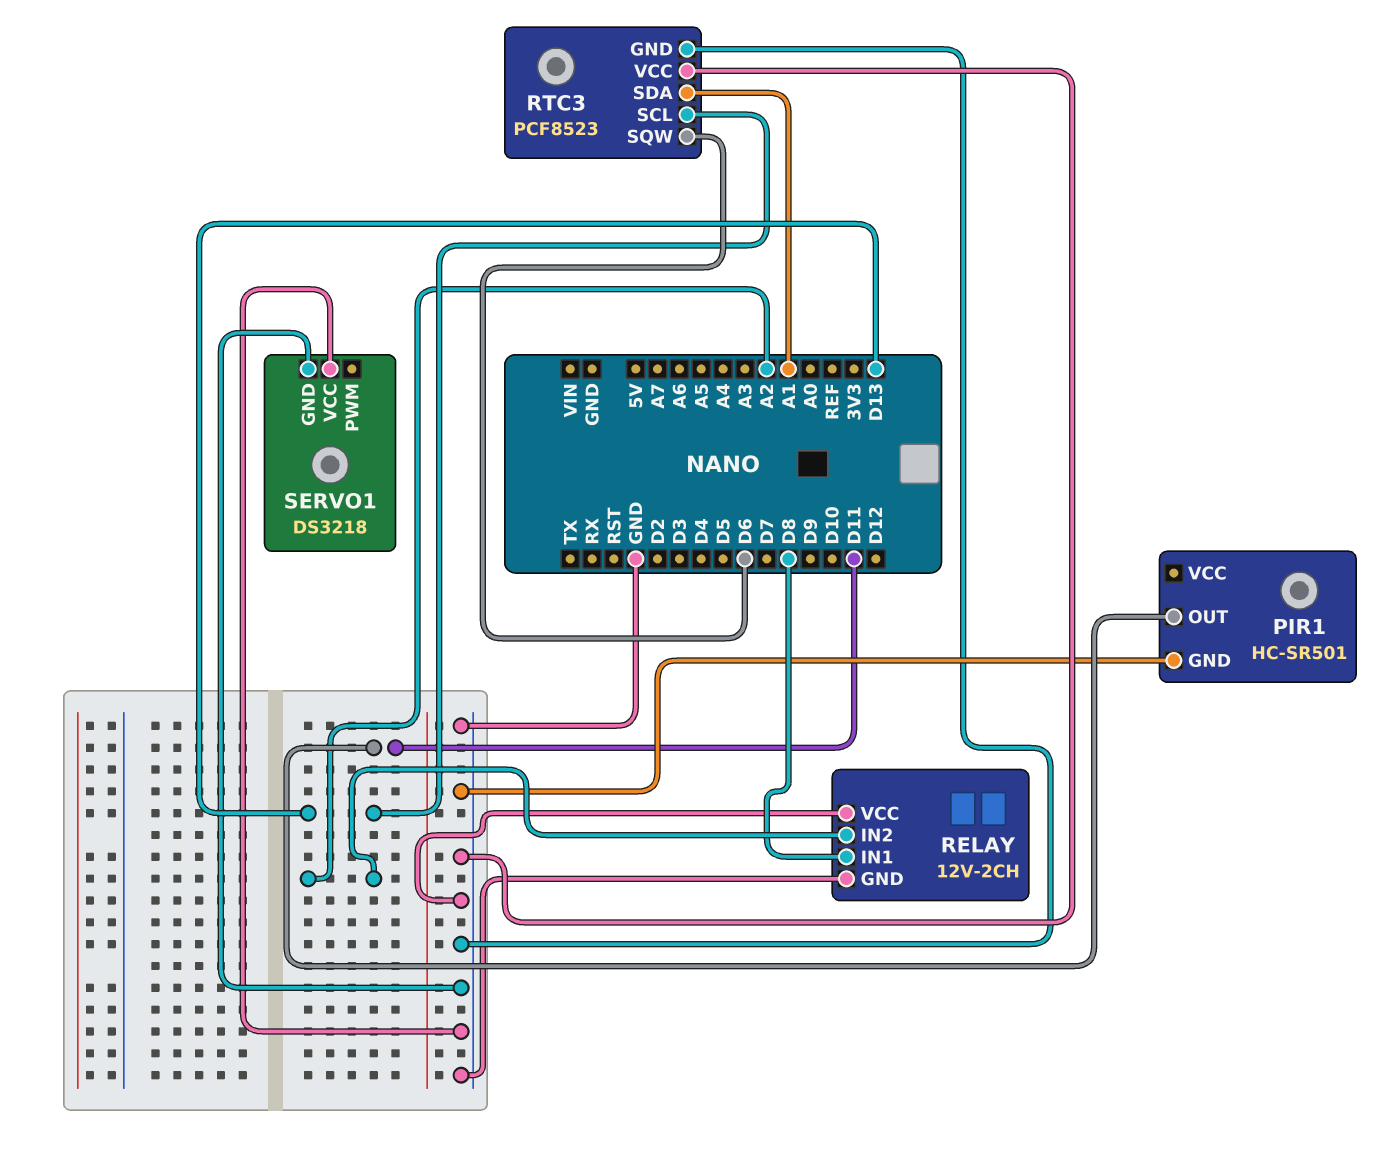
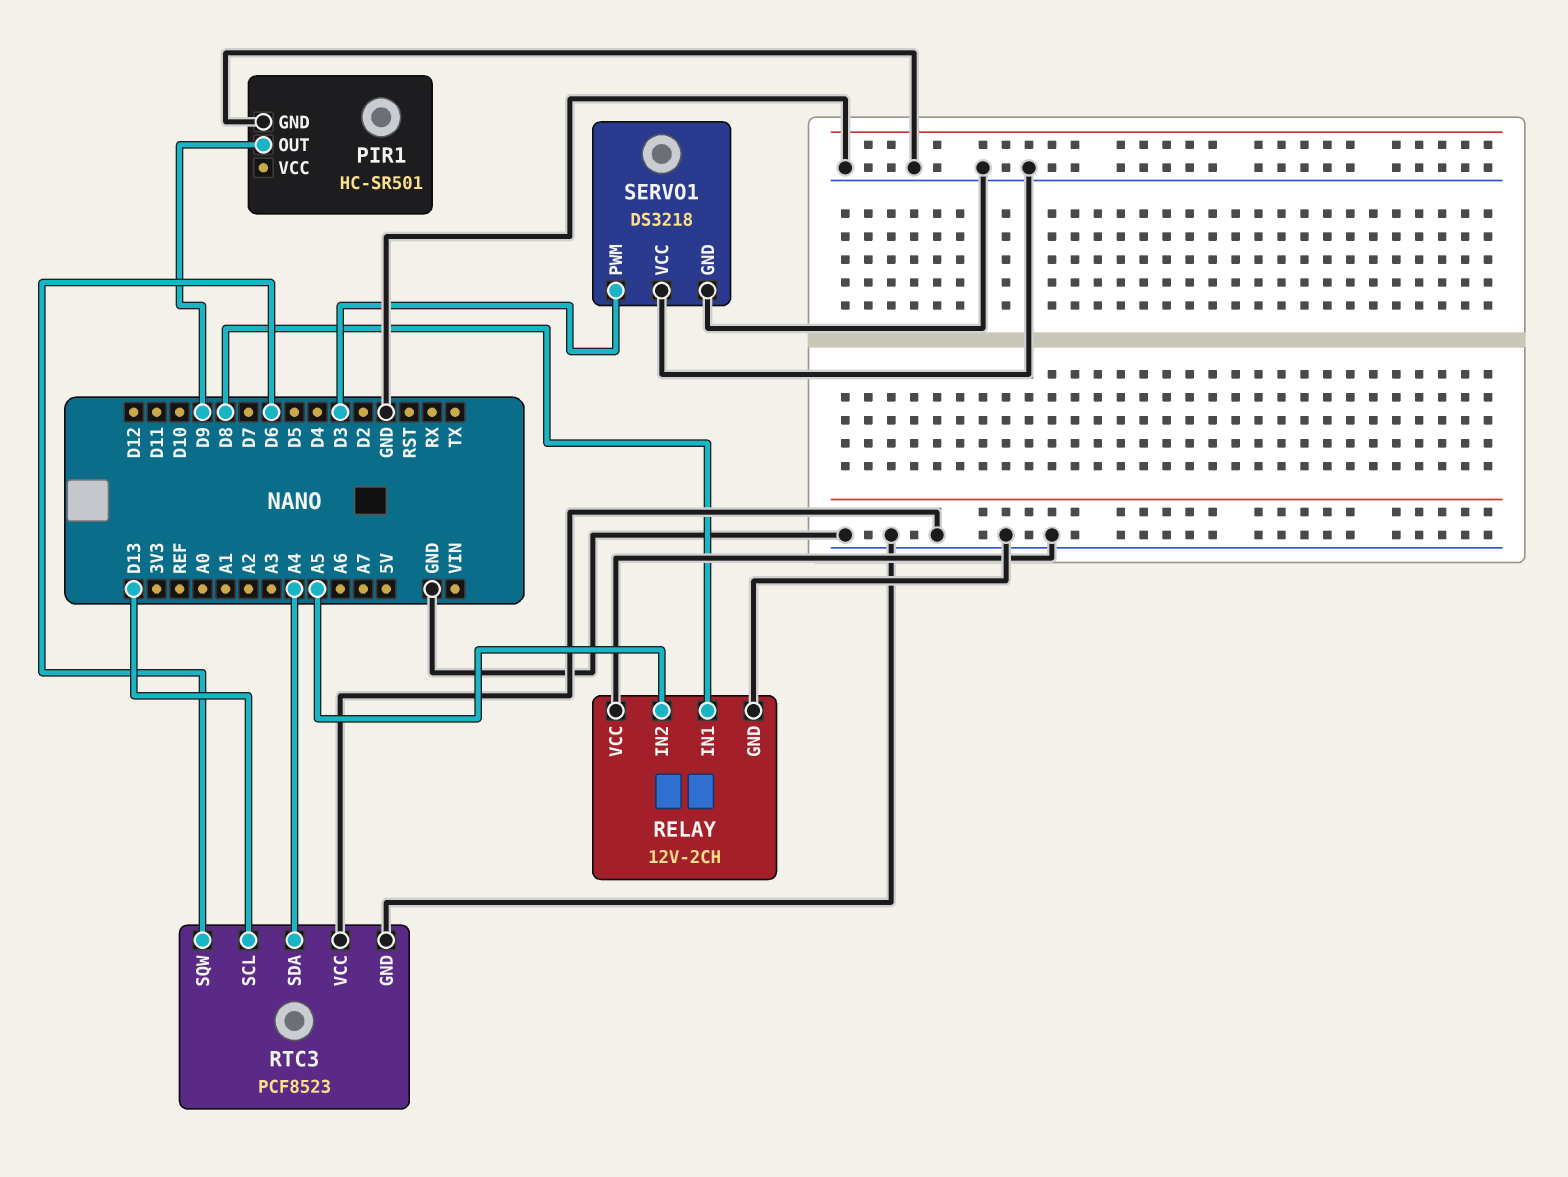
PIR1 pin OUT: D11 -> D9
RELAY pin IN2: A2 -> A5
RTC3 pin SDA: A1 -> A4
SERVO1 pin PWM: none -> D3

